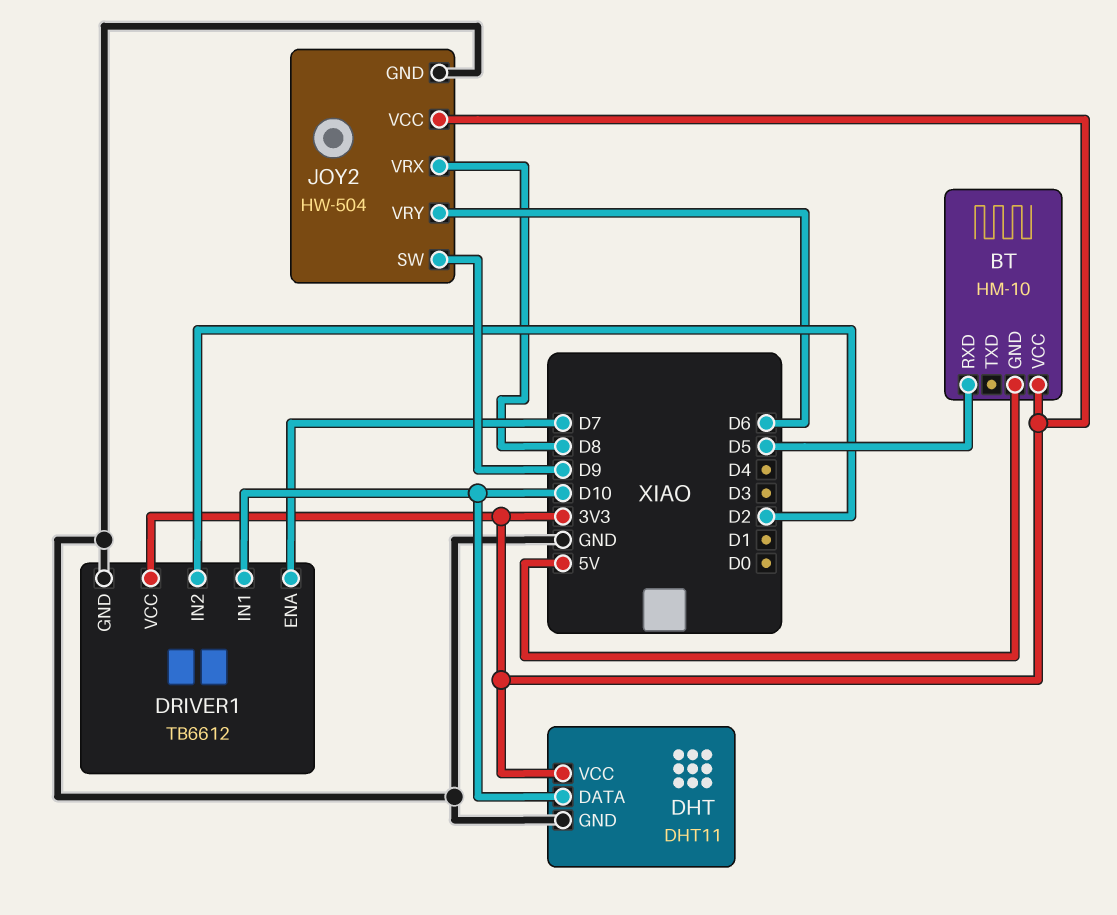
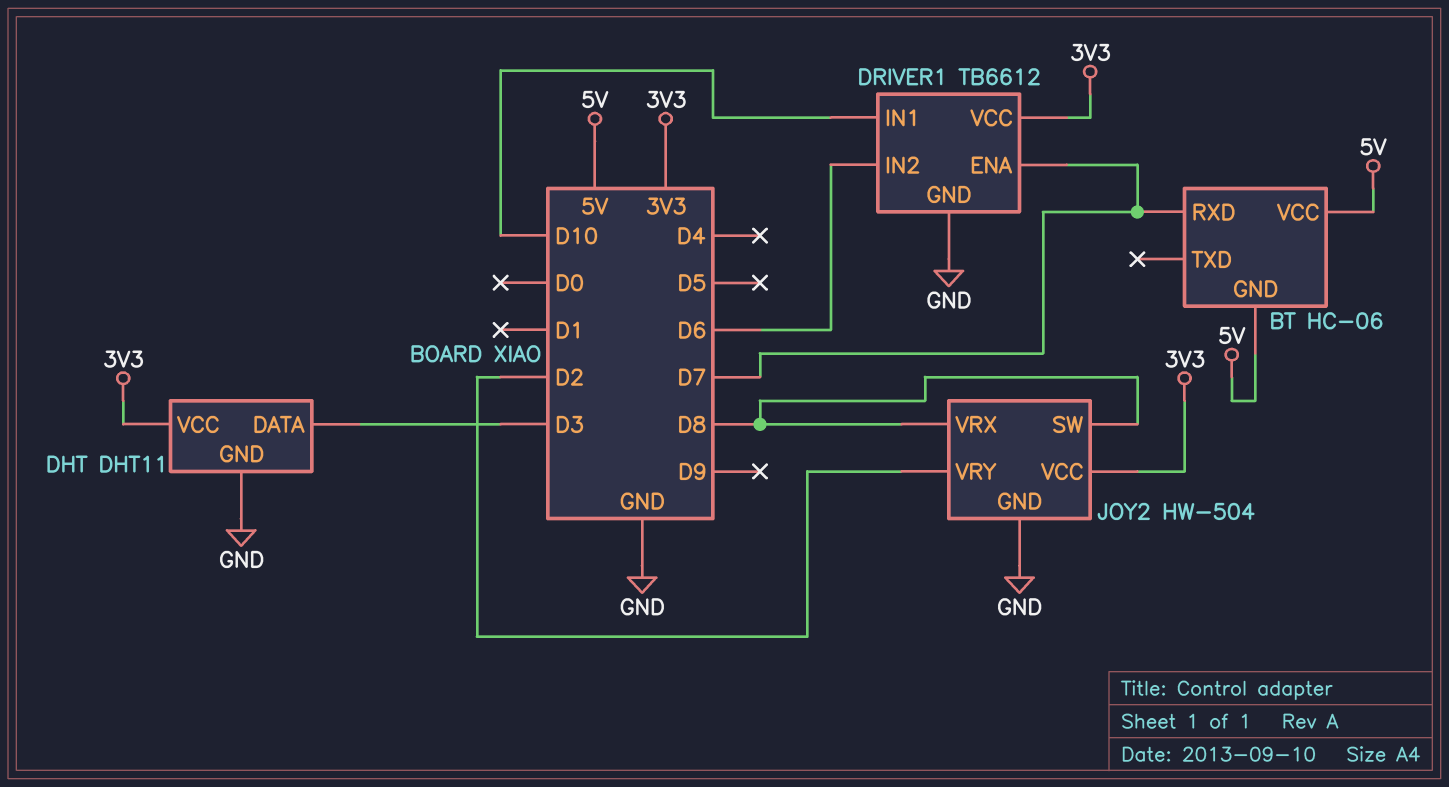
BT: HM-10 -> HC-06
BT pin RXD: D5 -> D7
BT pin VCC: 3V3 -> 5V
DHT pin DATA: D10 -> D3
DRIVER1 pin IN2: D2 -> D6
JOY2 pin SW: D9 -> D8
JOY2 pin VRY: D6 -> D2

